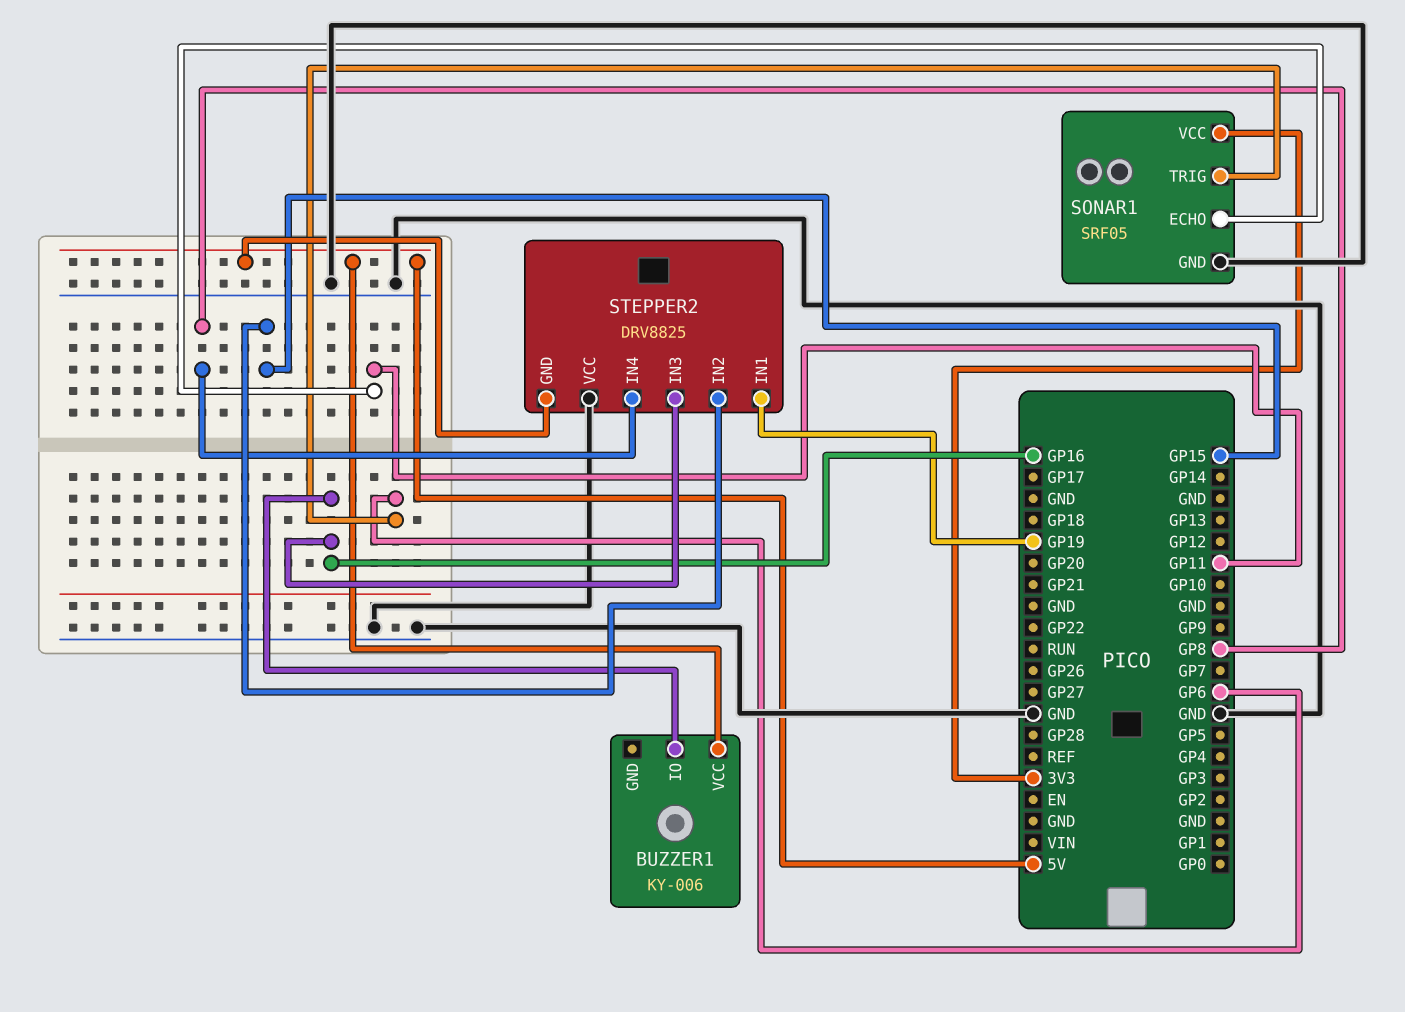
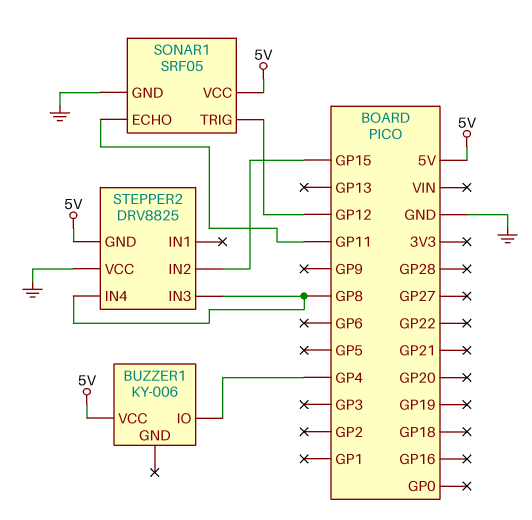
BUZZER1 pin IO: GP16 -> GP4
SONAR1 pin TRIG: GP6 -> GP12
SONAR1 pin VCC: 3V3 -> 5V
STEPPER2 pin IN1: GP19 -> none
STEPPER2 pin IN3: GP16 -> GP8

